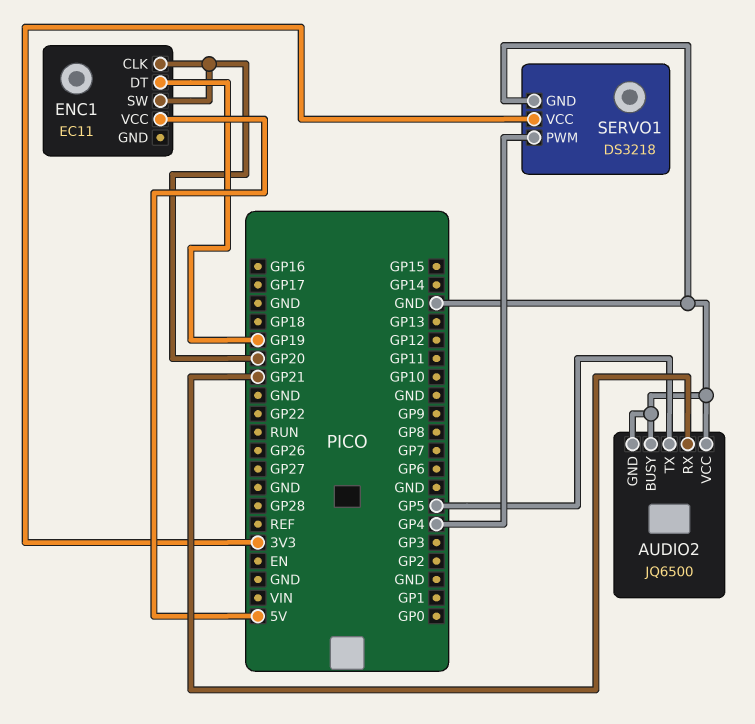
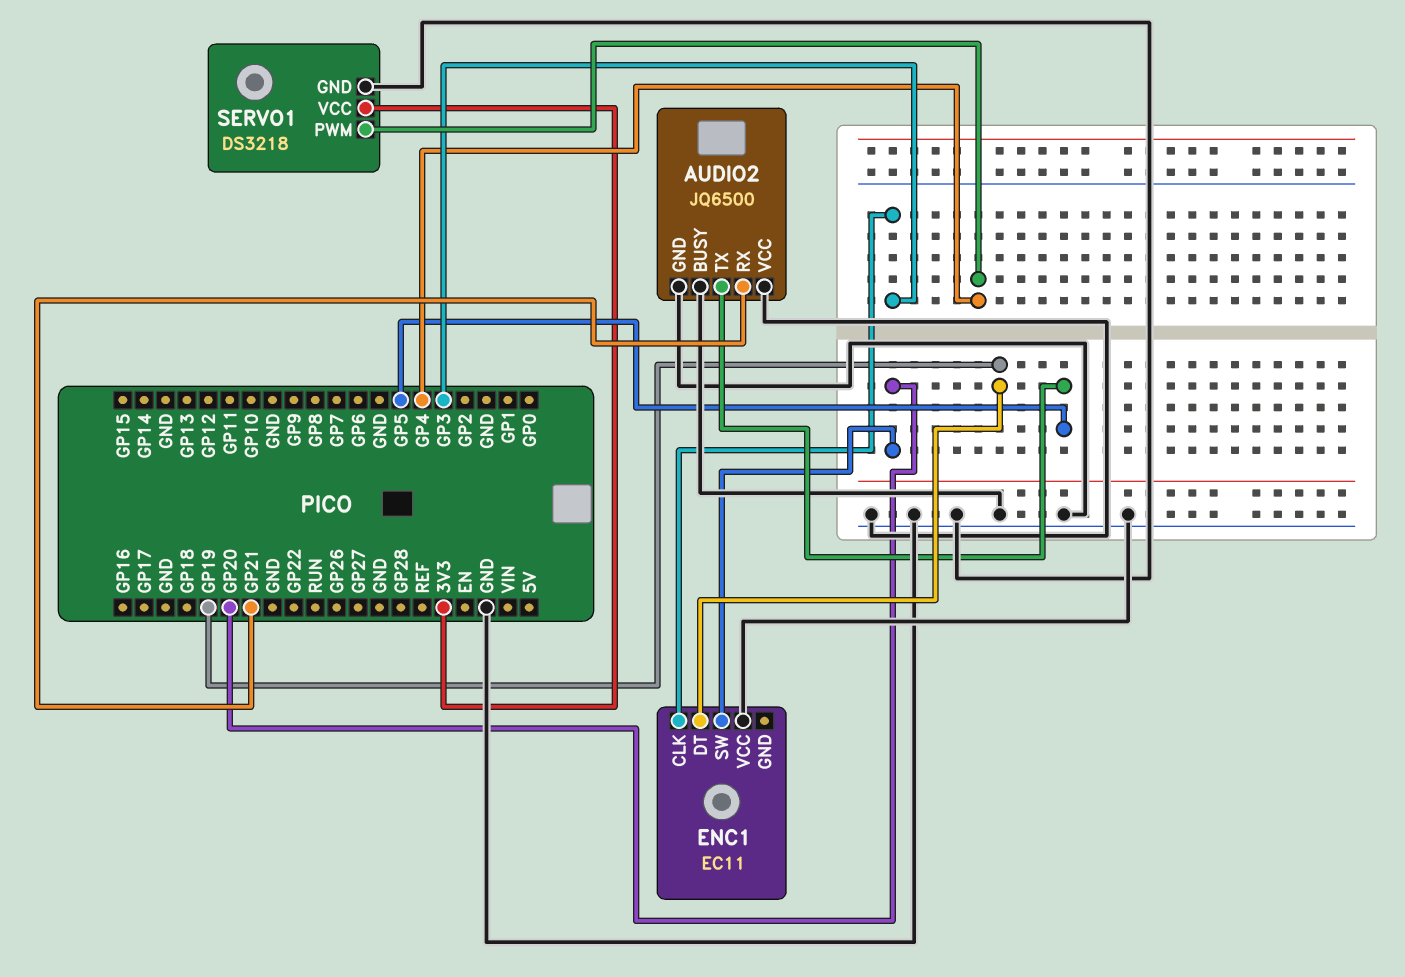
ENC1 pin CLK: GP20 -> GP3
ENC1 pin VCC: 5V -> GND

